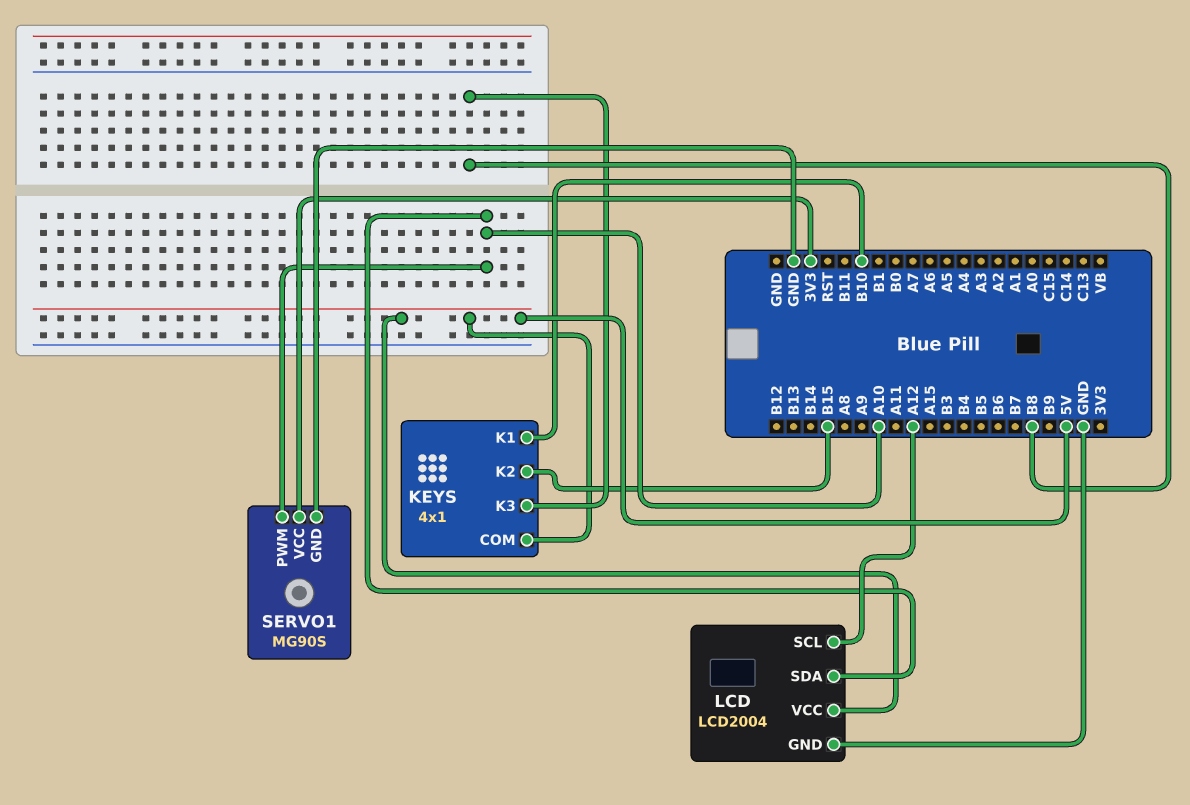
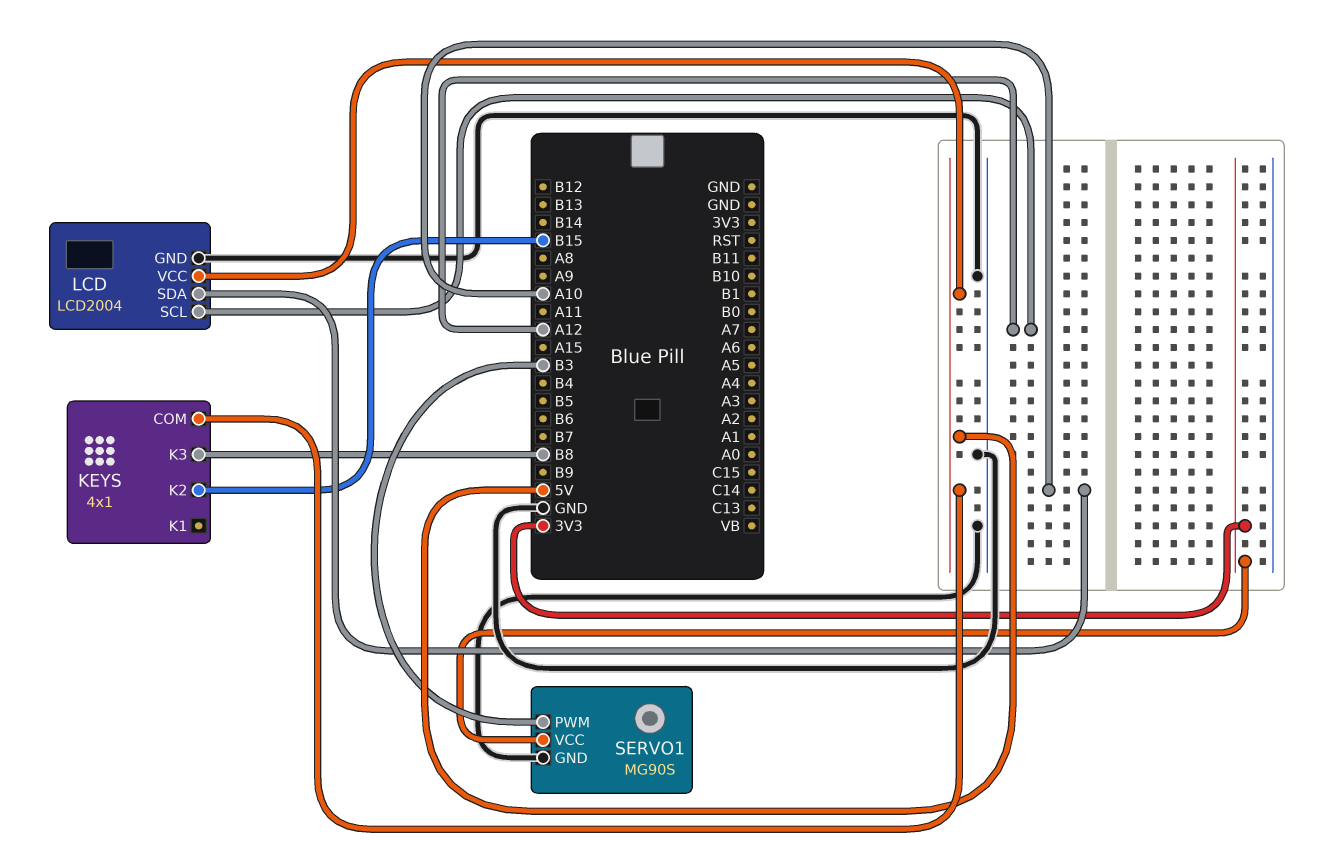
KEYS pin K1: B10 -> none
SERVO1 pin PWM: A10 -> B3

